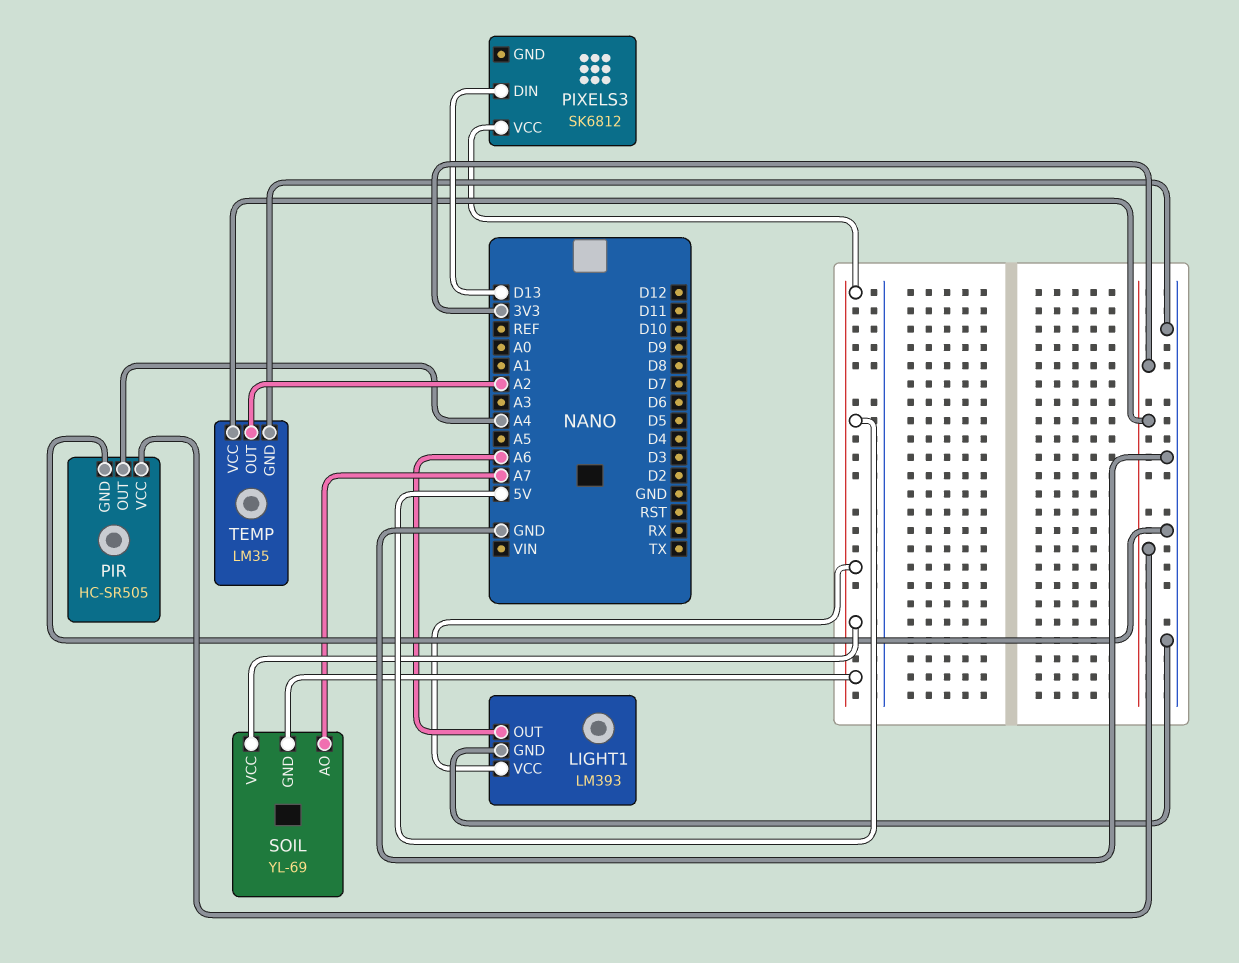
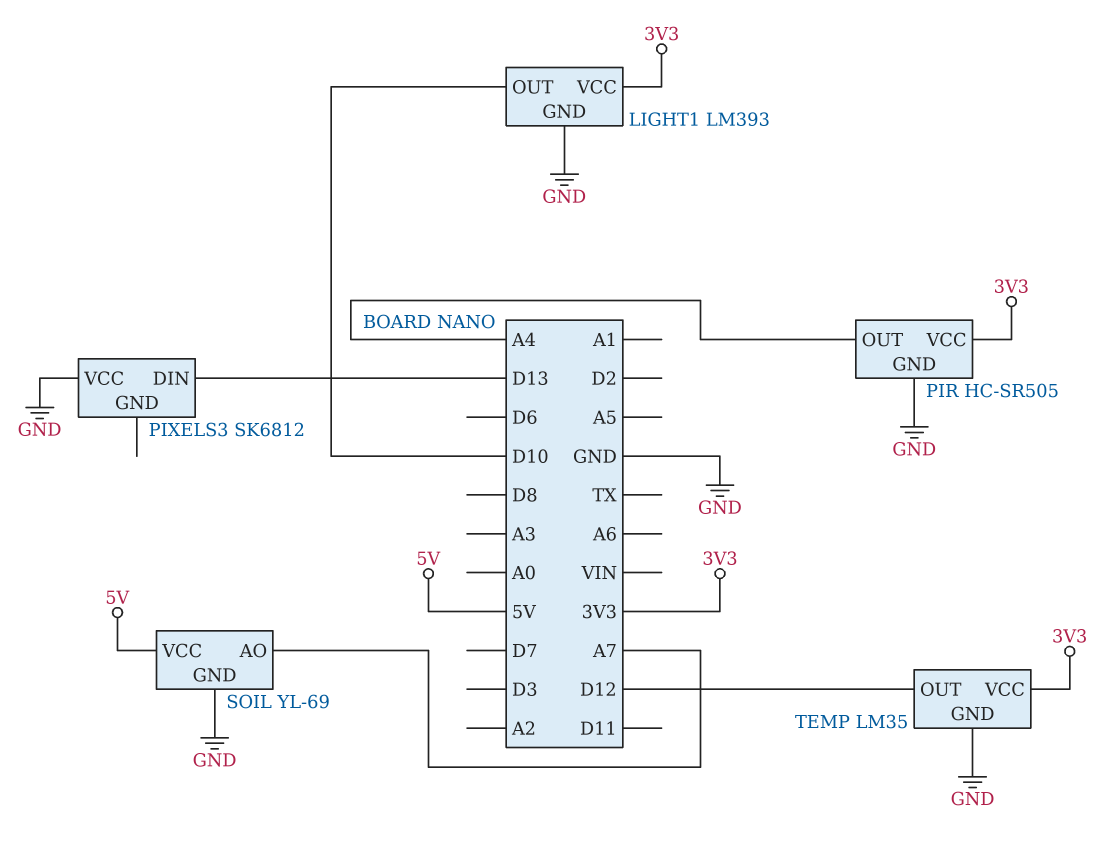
LIGHT1 pin OUT: A6 -> D10
LIGHT1 pin VCC: 5V -> 3V3
PIXELS3 pin VCC: 5V -> GND
SOIL pin GND: 5V -> GND
TEMP pin OUT: A2 -> D12

